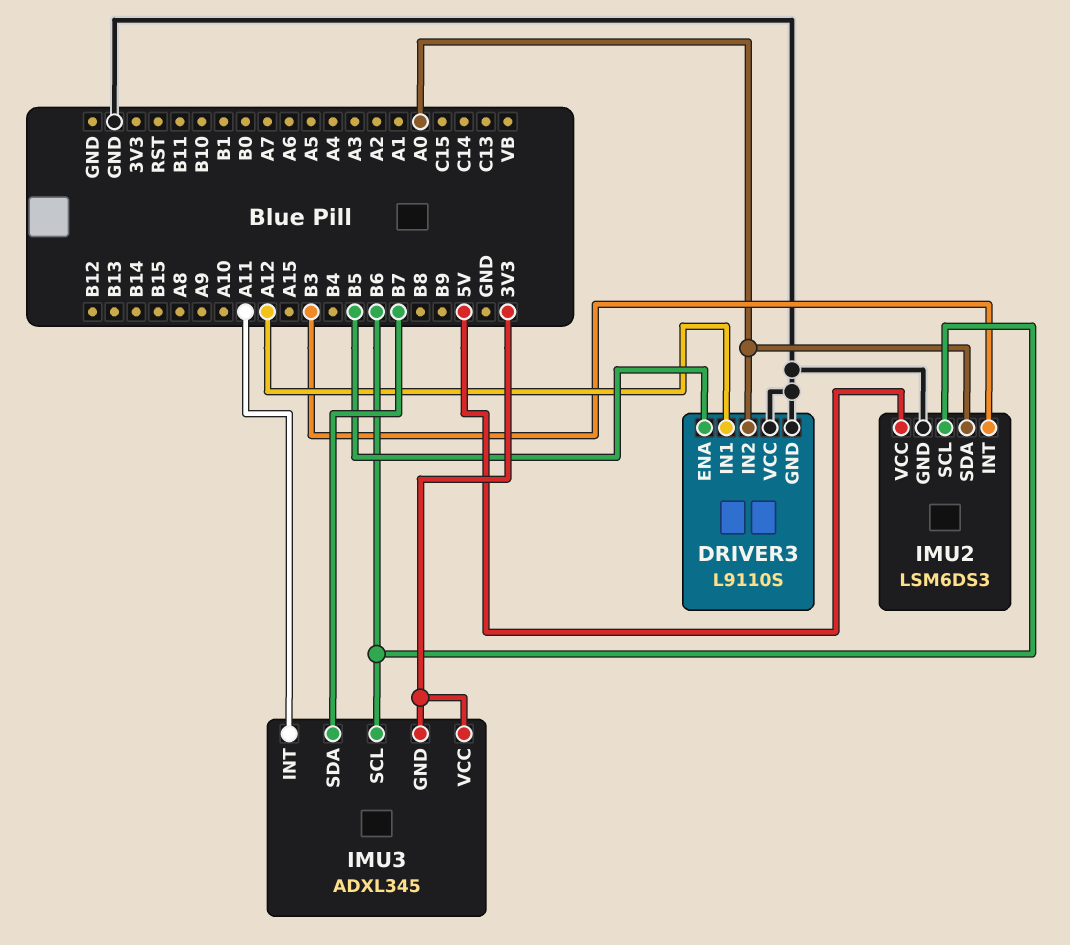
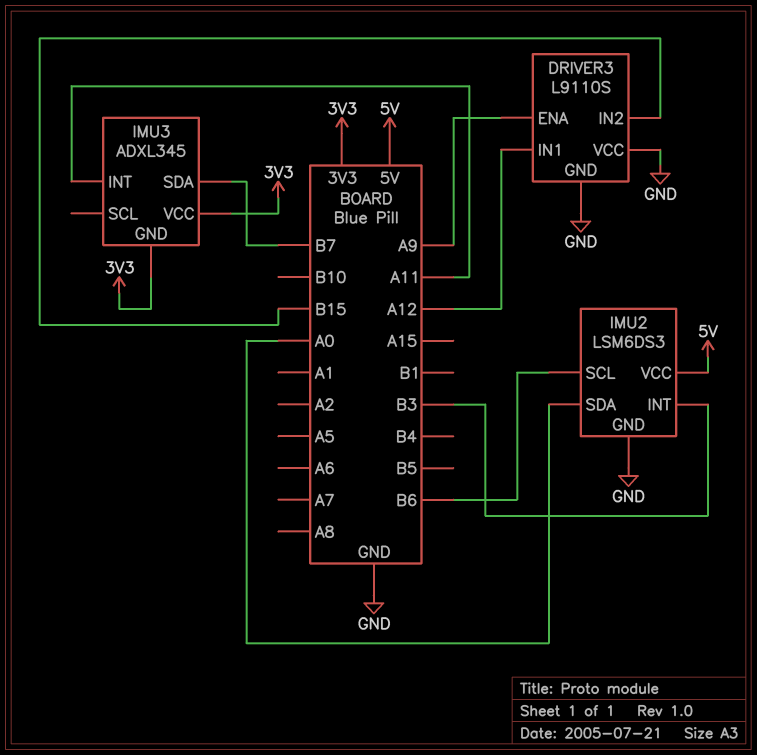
DRIVER3 pin ENA: B5 -> A9
DRIVER3 pin IN2: A0 -> B15
IMU3 pin SCL: B6 -> none

